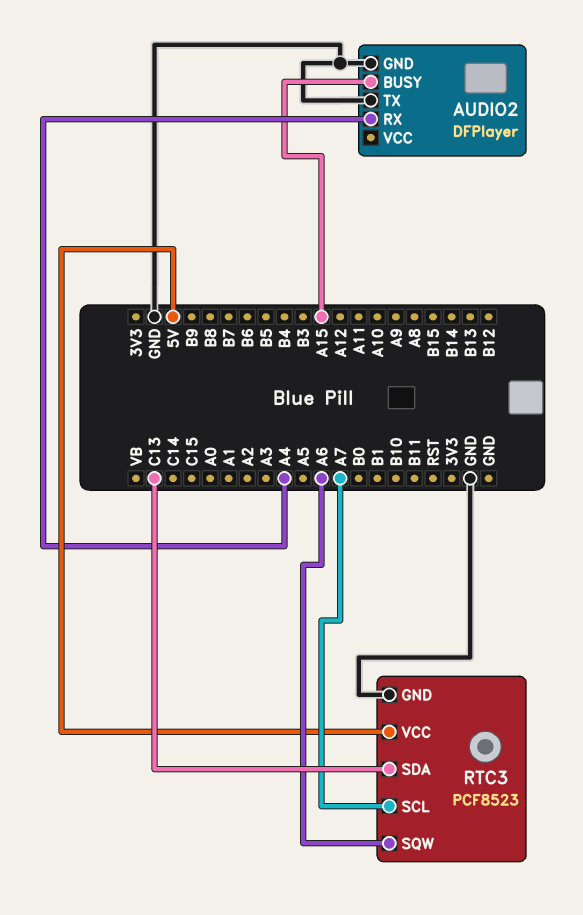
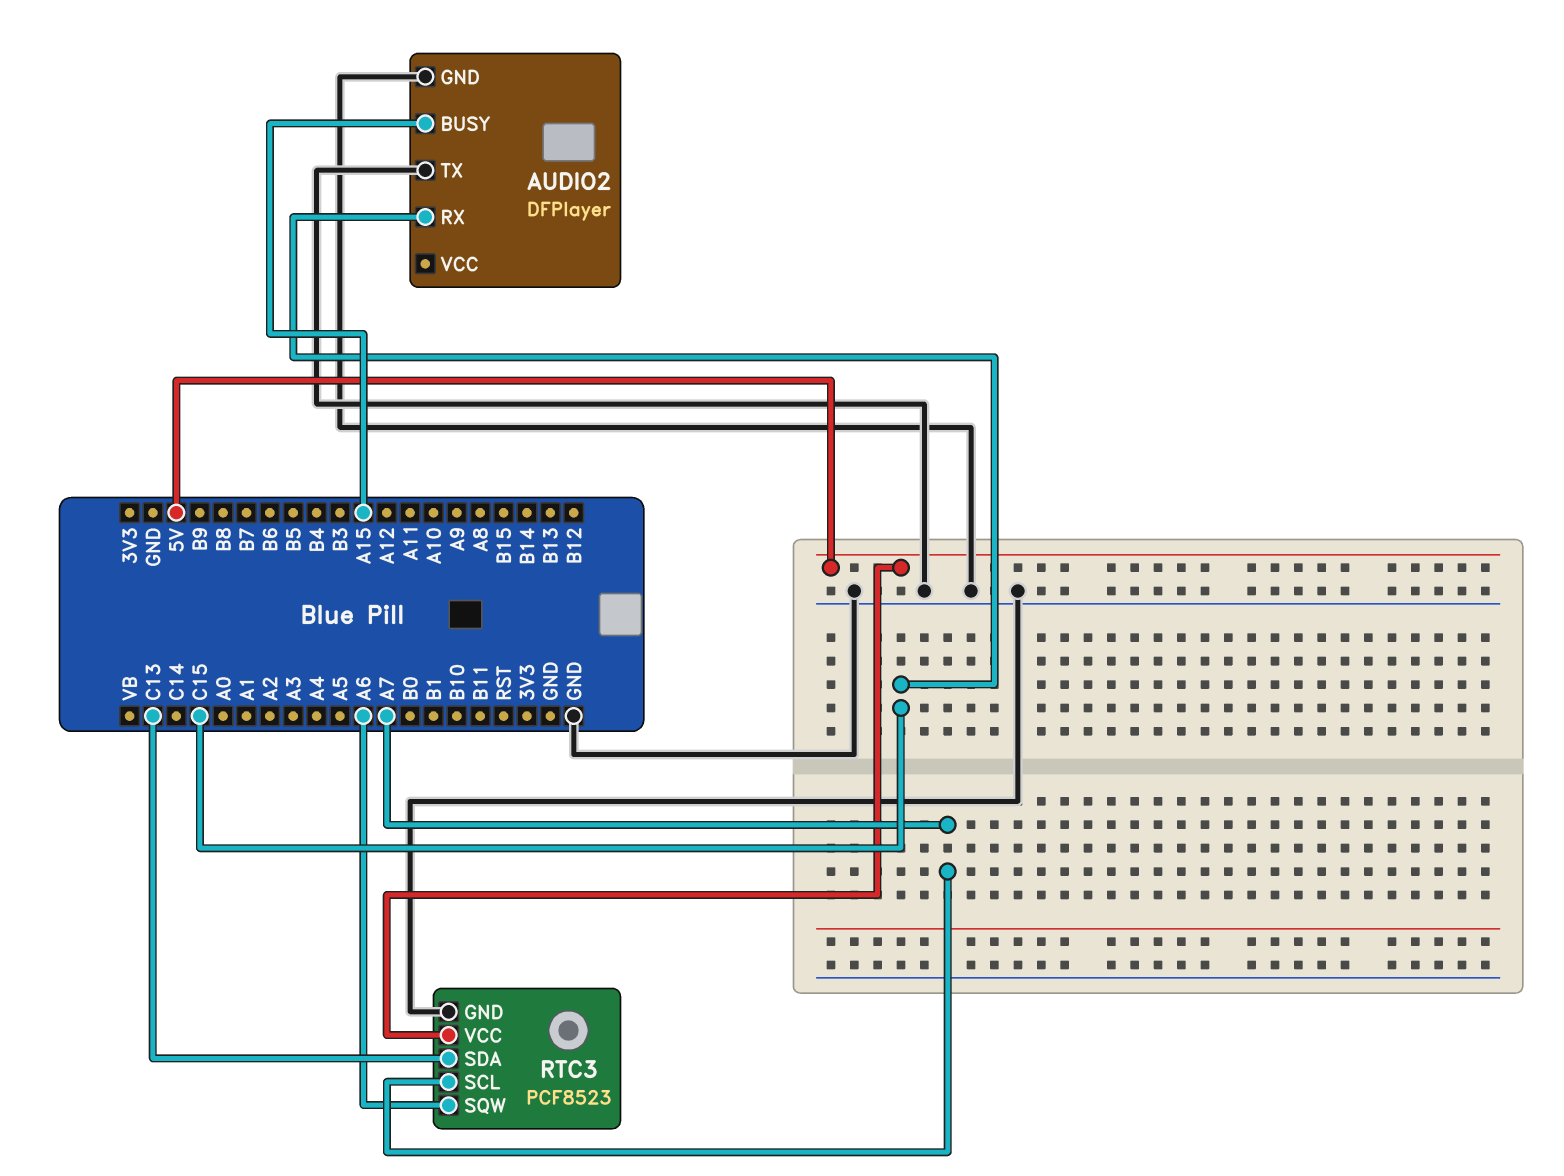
AUDIO2 pin RX: A4 -> C15

